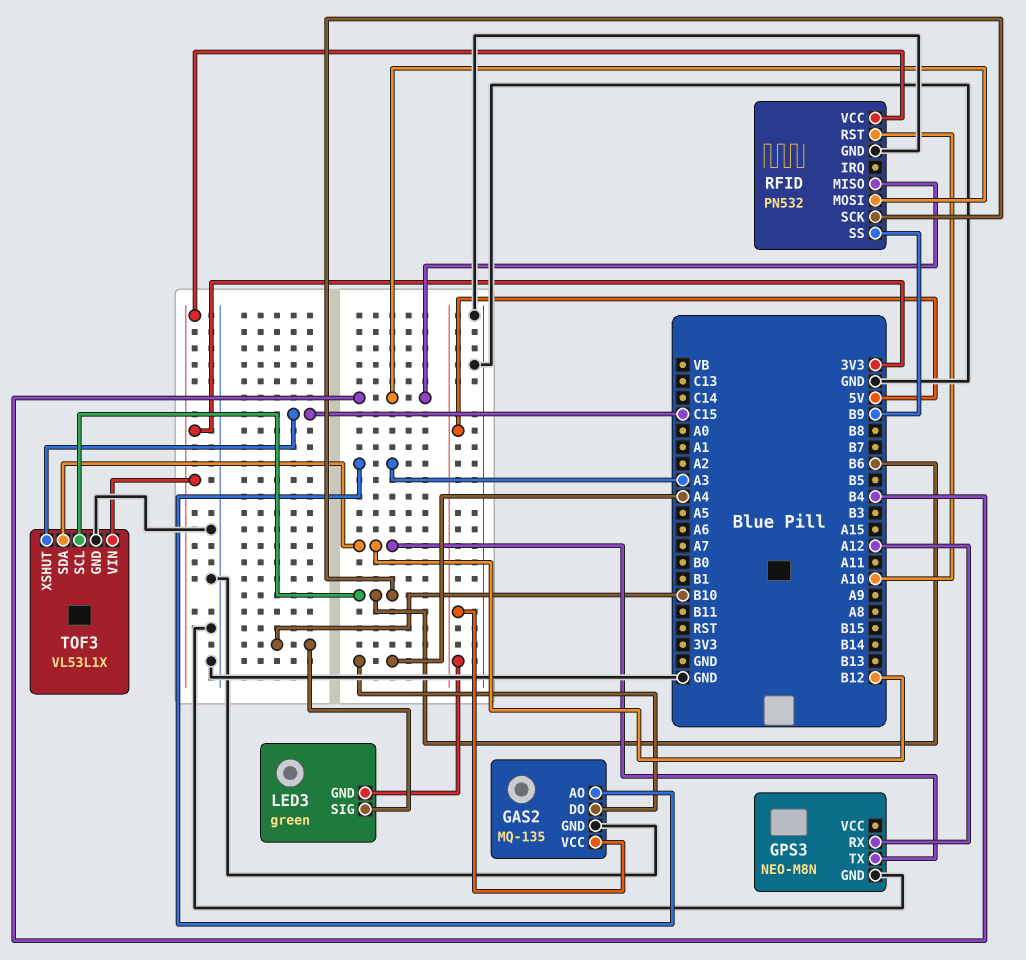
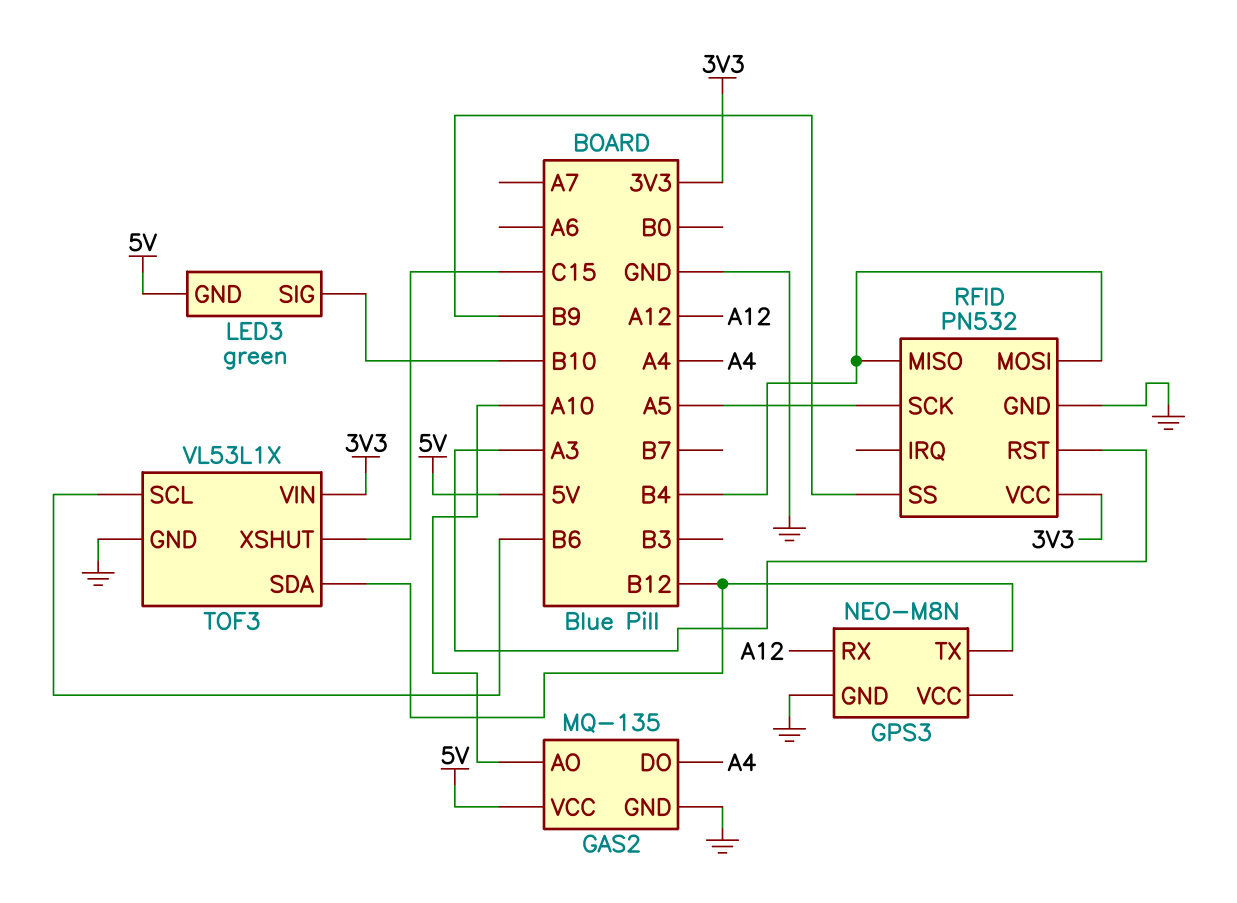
GAS2 pin AO: A3 -> A10
RFID pin RST: A10 -> A3
RFID pin SCK: B6 -> A5

